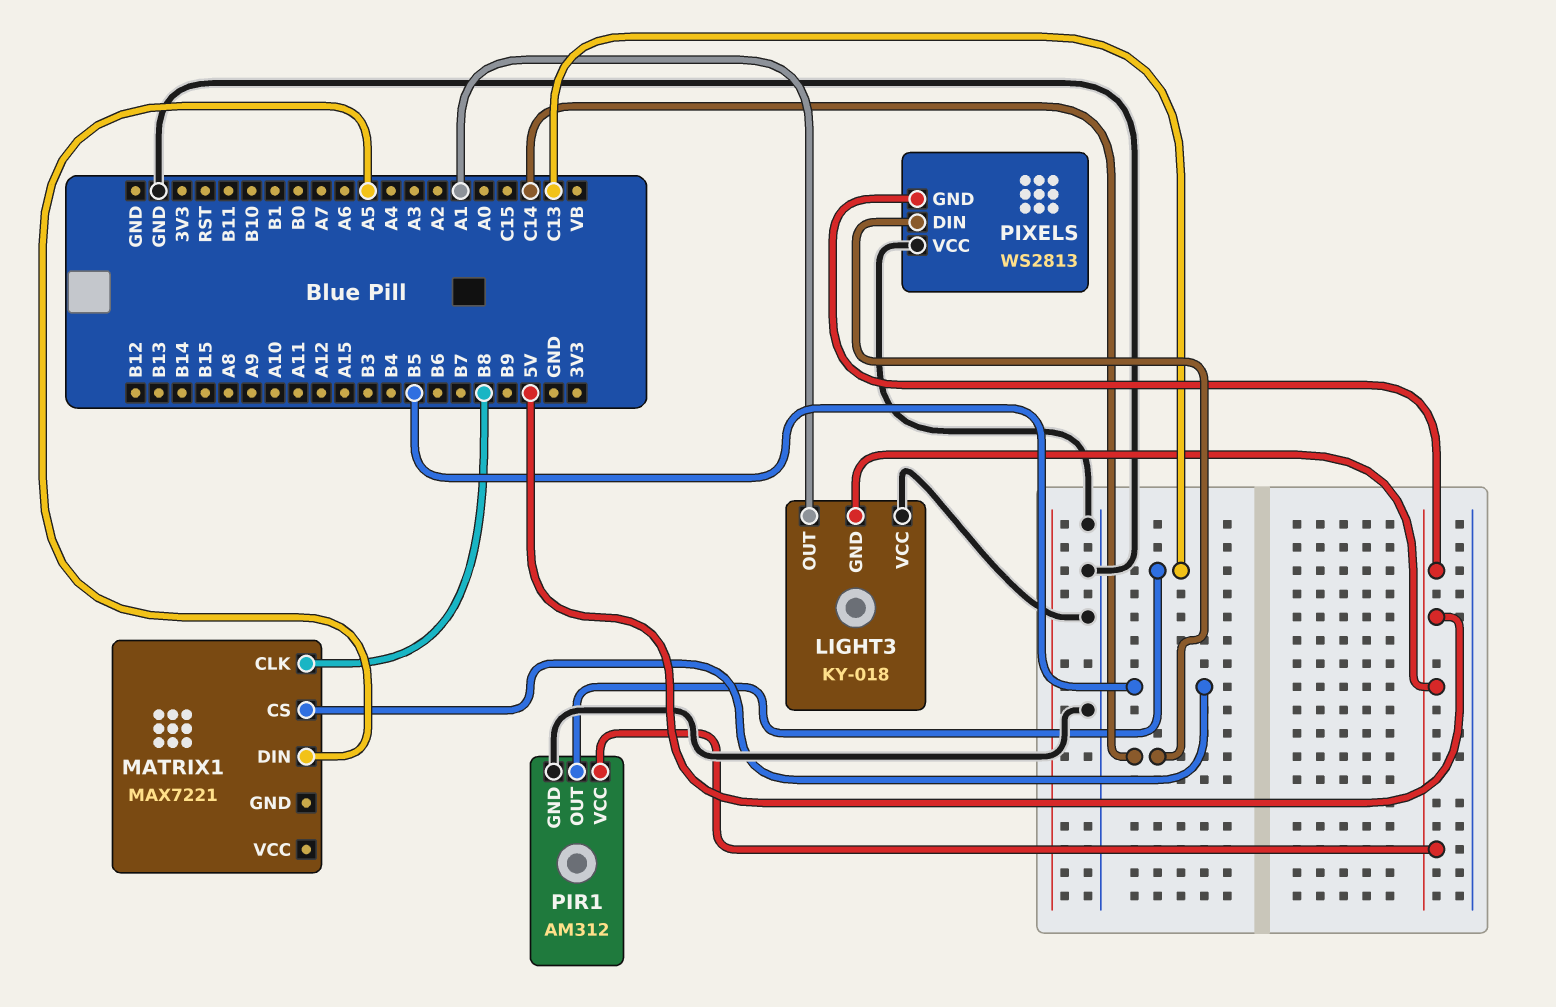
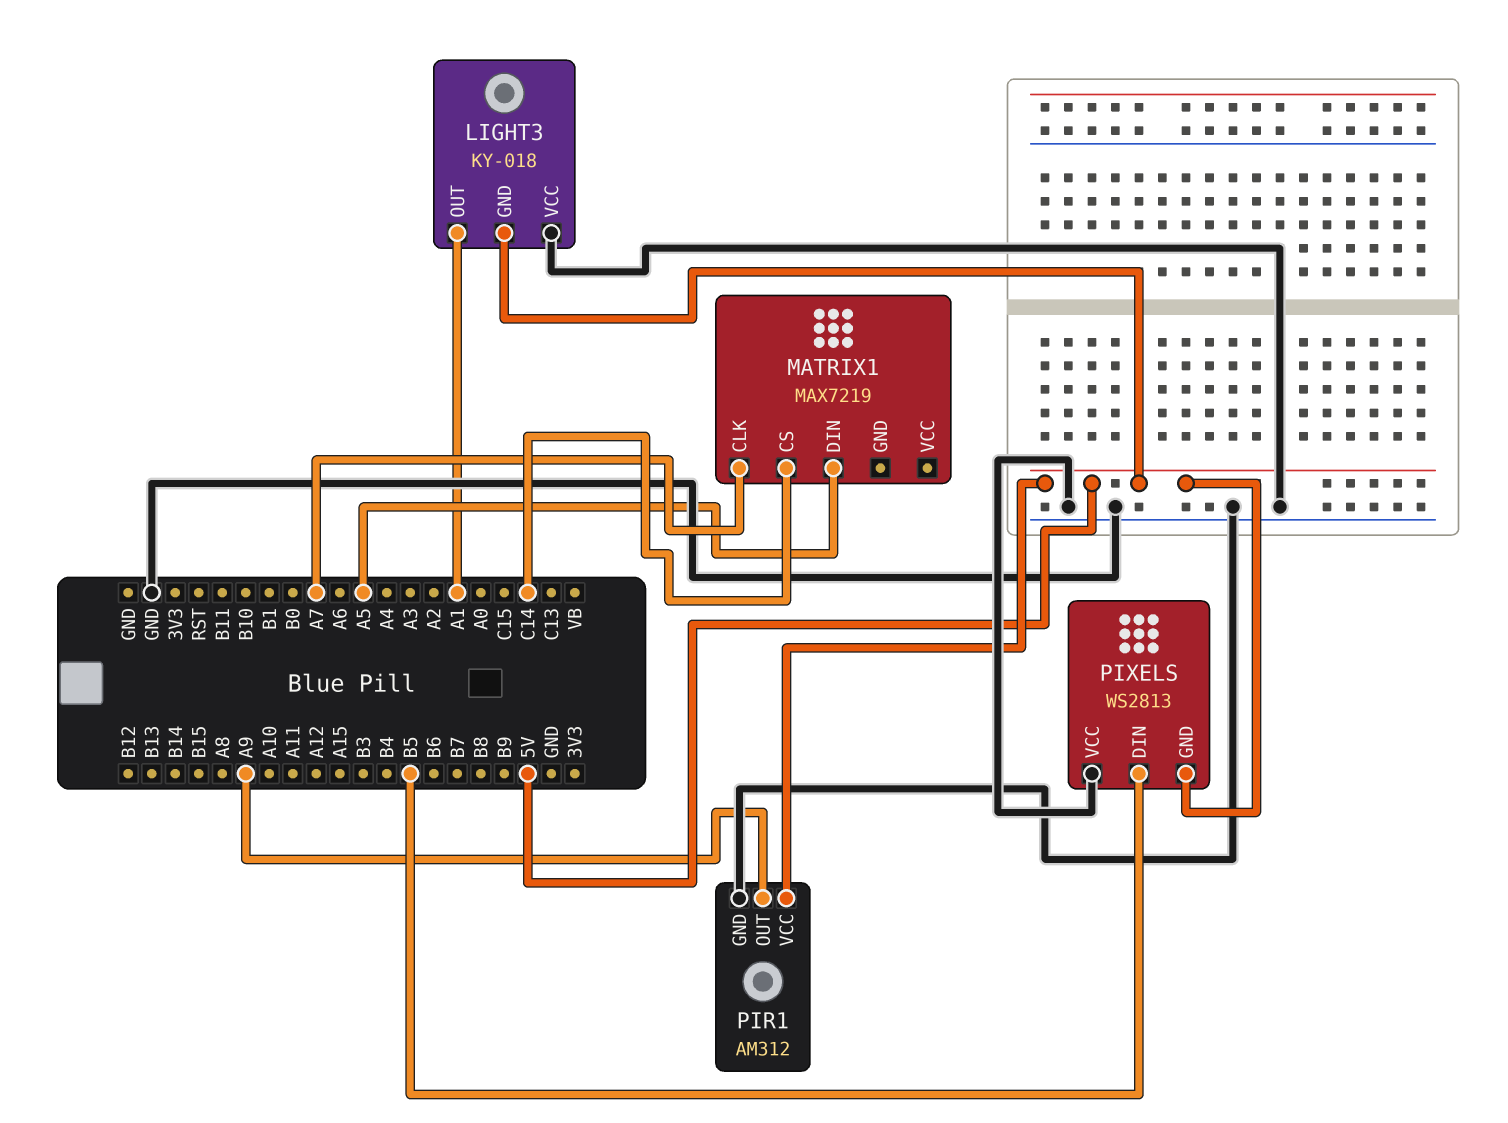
MATRIX1: MAX7221 -> MAX7219
MATRIX1 pin CLK: B8 -> A7
MATRIX1 pin CS: B5 -> C14
PIR1 pin OUT: C13 -> A9
PIXELS pin DIN: C14 -> B5

